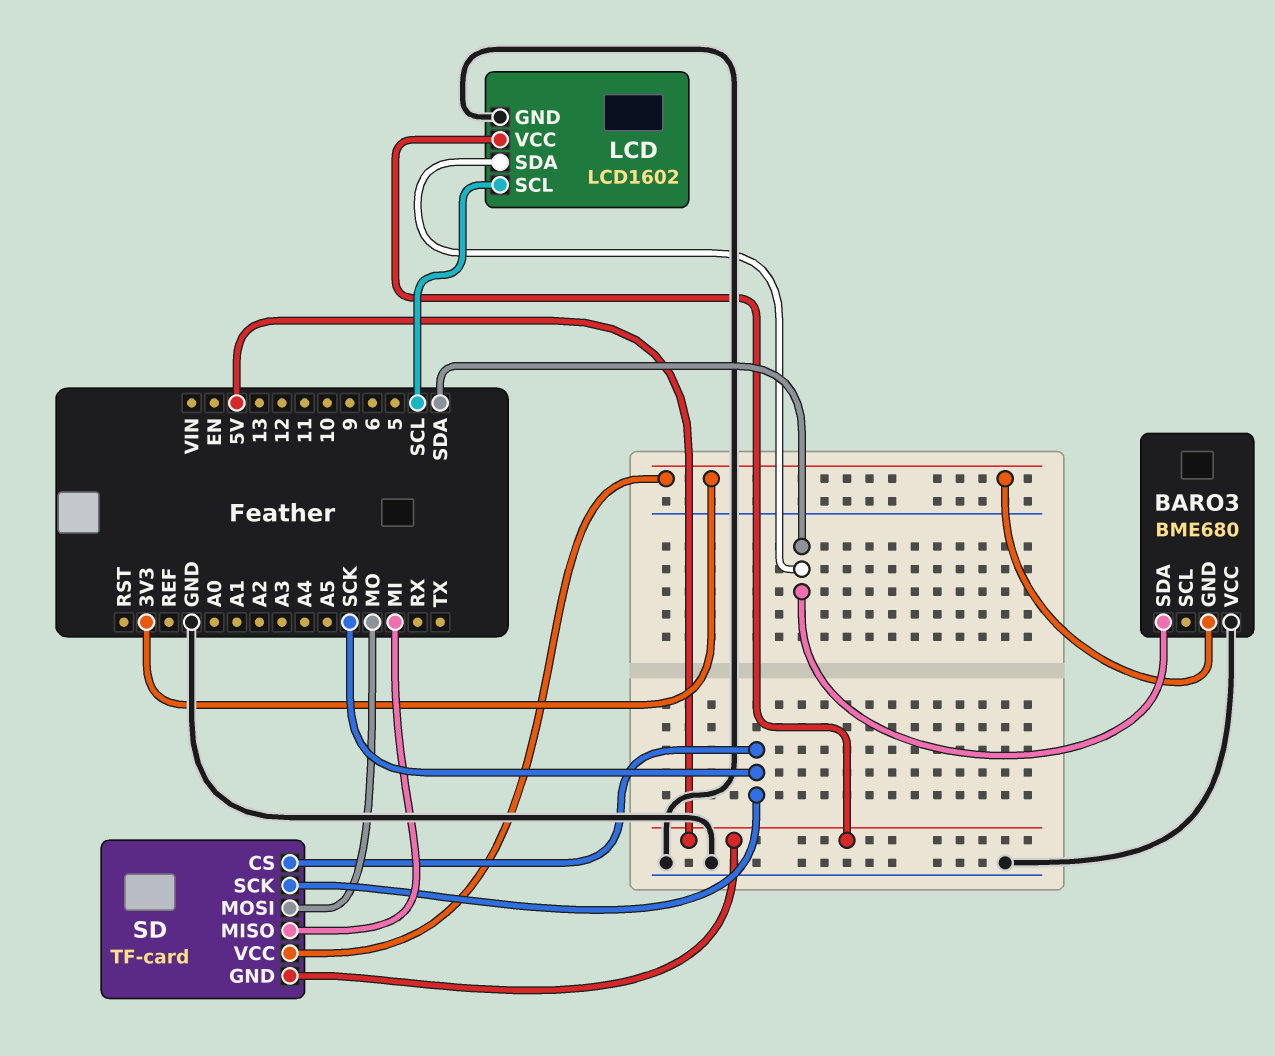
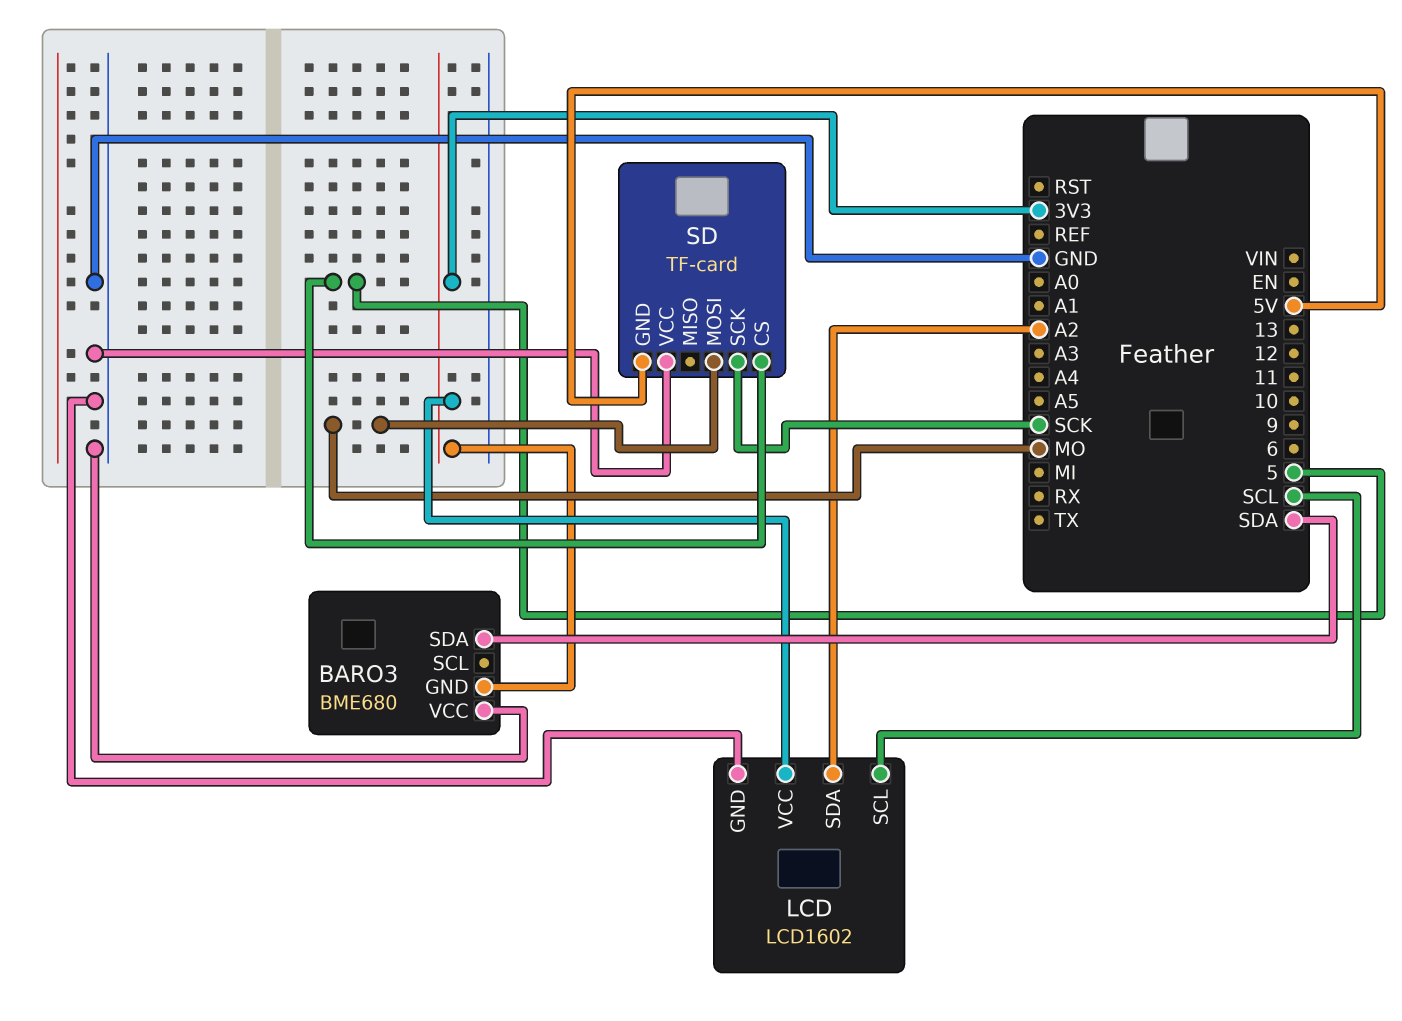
LCD pin SDA: SDA -> A2
LCD pin VCC: 5V -> 3V3
SD pin CS: SCK -> 5
SD pin MISO: MI -> none
SD pin VCC: 3V3 -> GND

